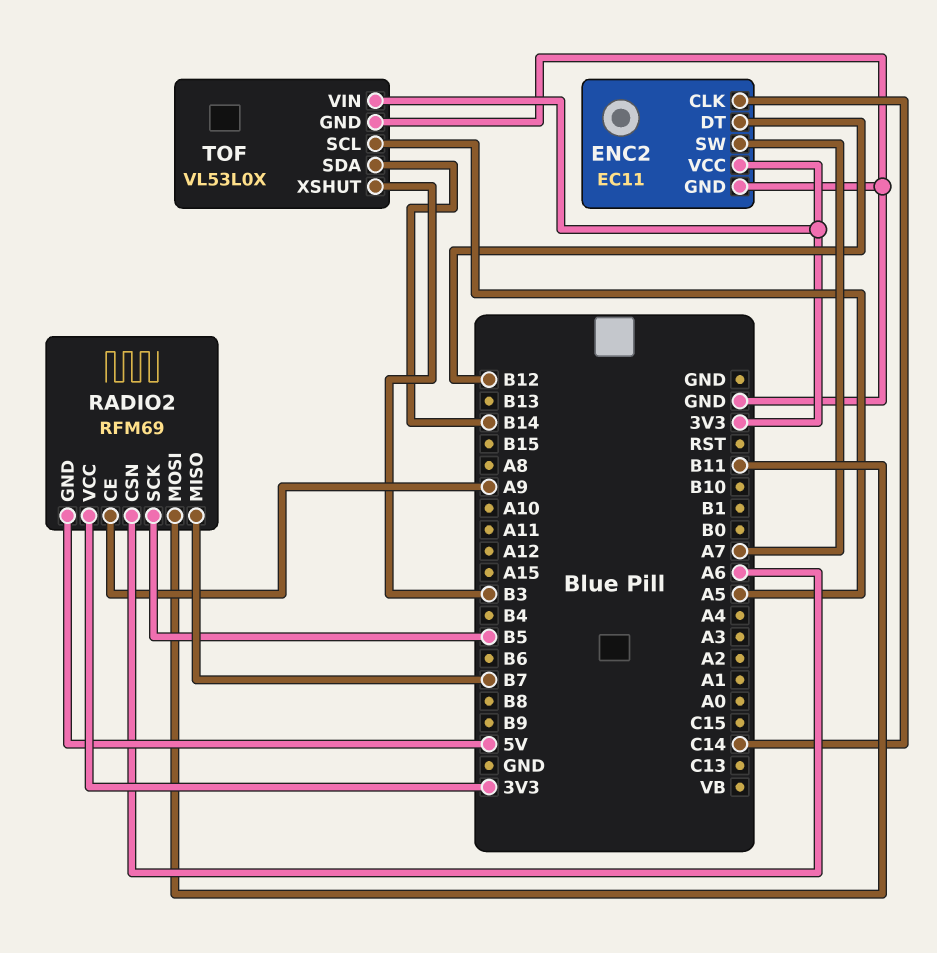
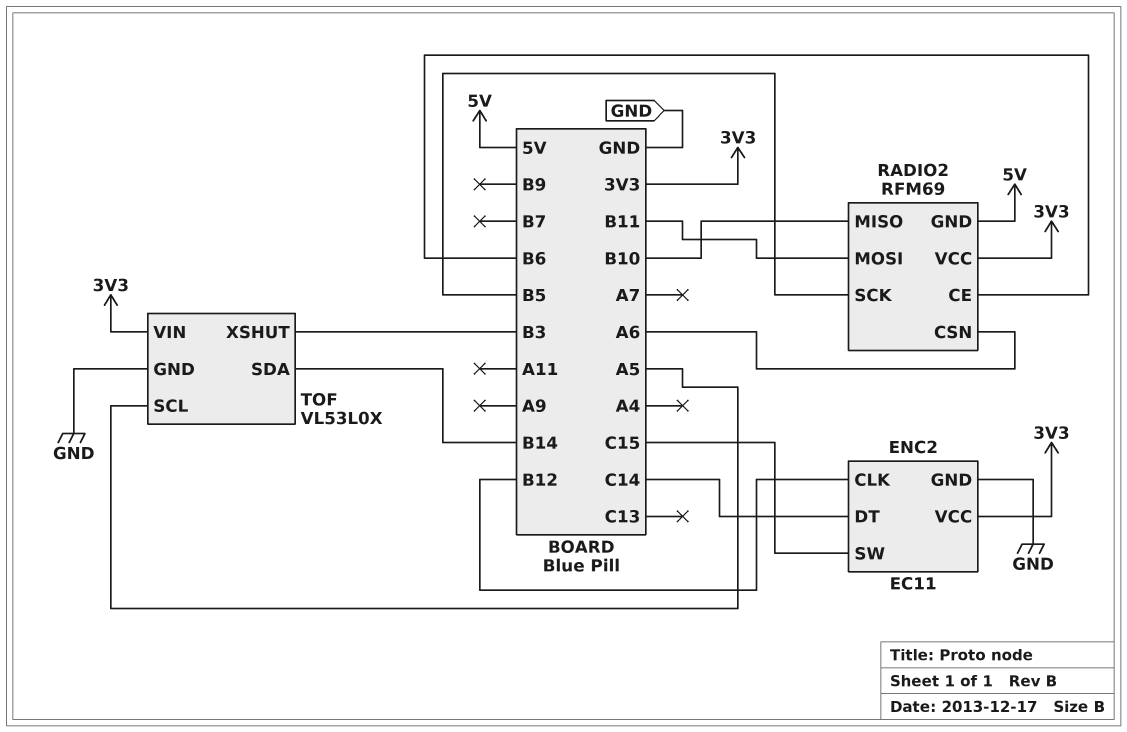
ENC2 pin CLK: C14 -> B12
ENC2 pin DT: B12 -> C14
ENC2 pin SW: A7 -> C15
RADIO2 pin CE: A9 -> B6
RADIO2 pin MISO: B7 -> B10

